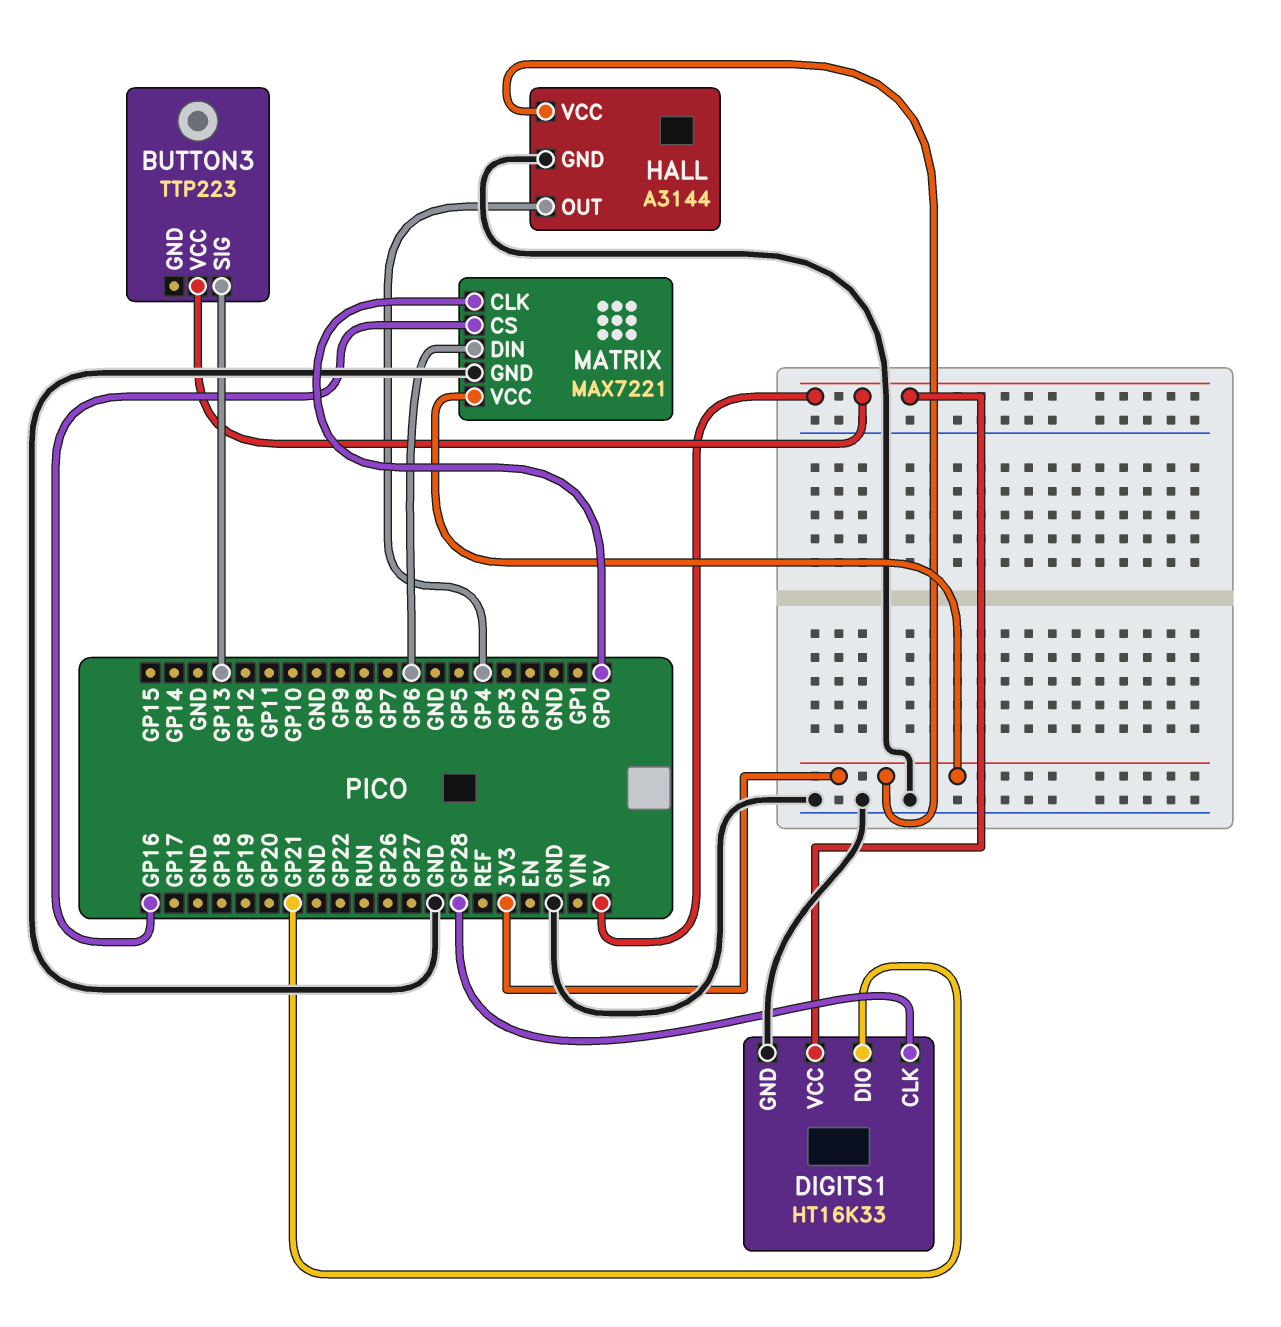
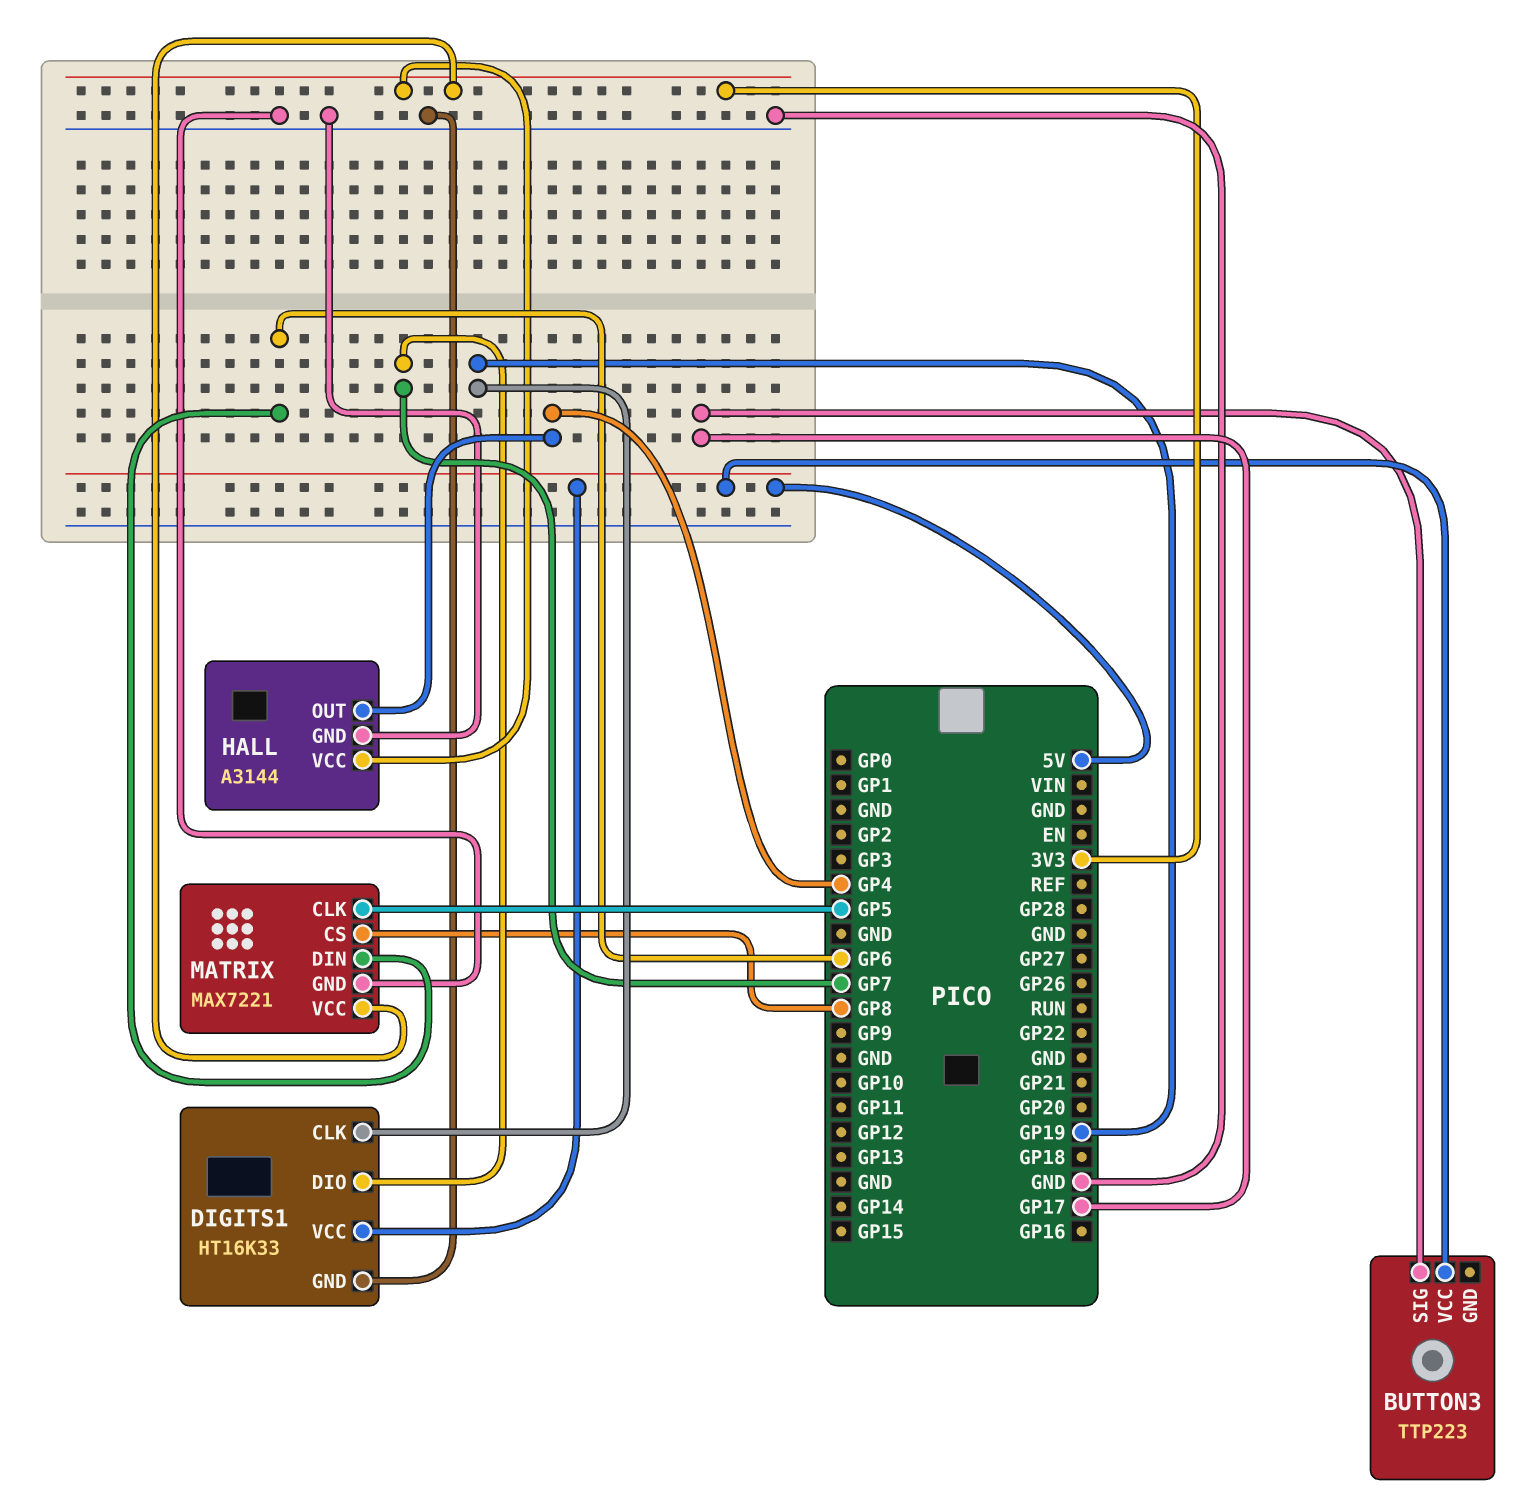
BUTTON3 pin SIG: GP13 -> GP17
DIGITS1 pin CLK: GP28 -> GP19
DIGITS1 pin DIO: GP21 -> GP7
MATRIX pin CLK: GP0 -> GP5
MATRIX pin CS: GP16 -> GP8

